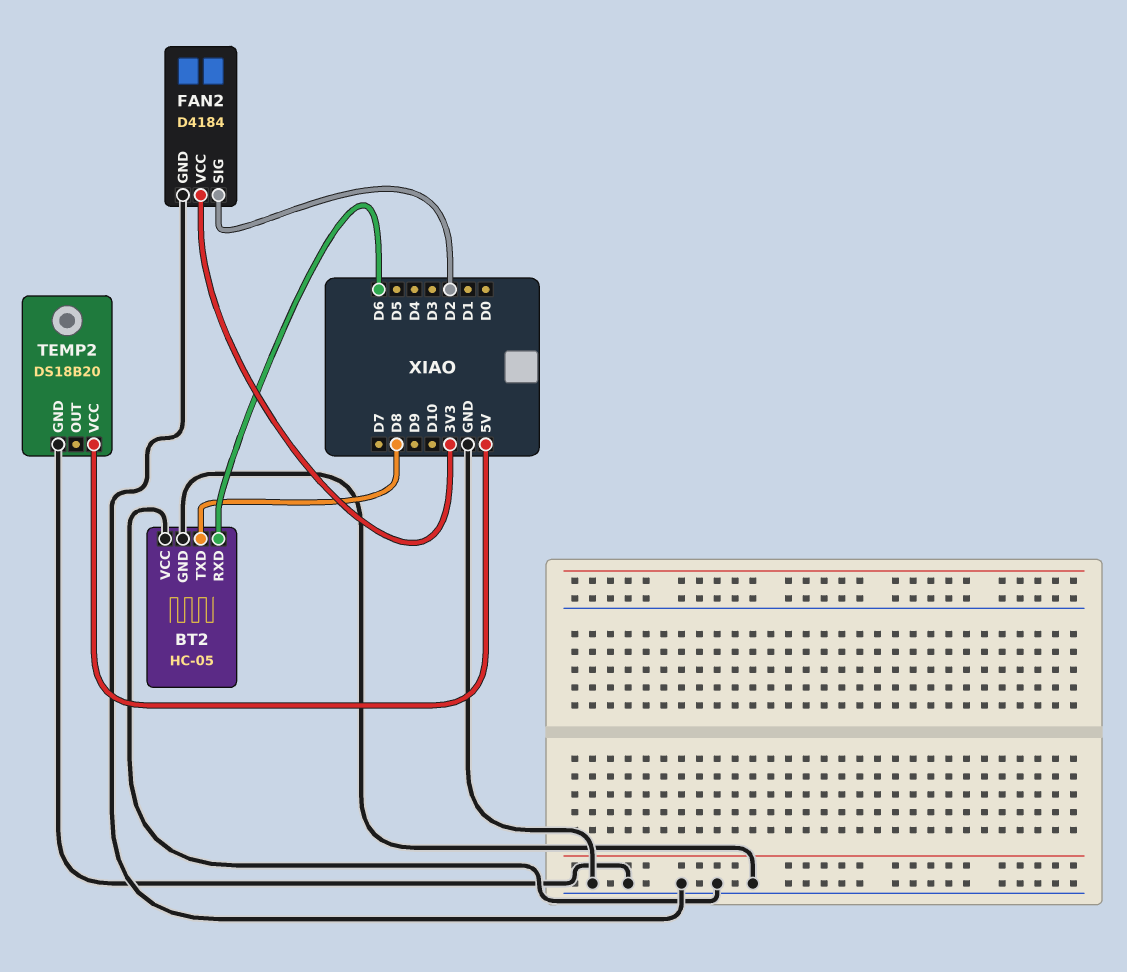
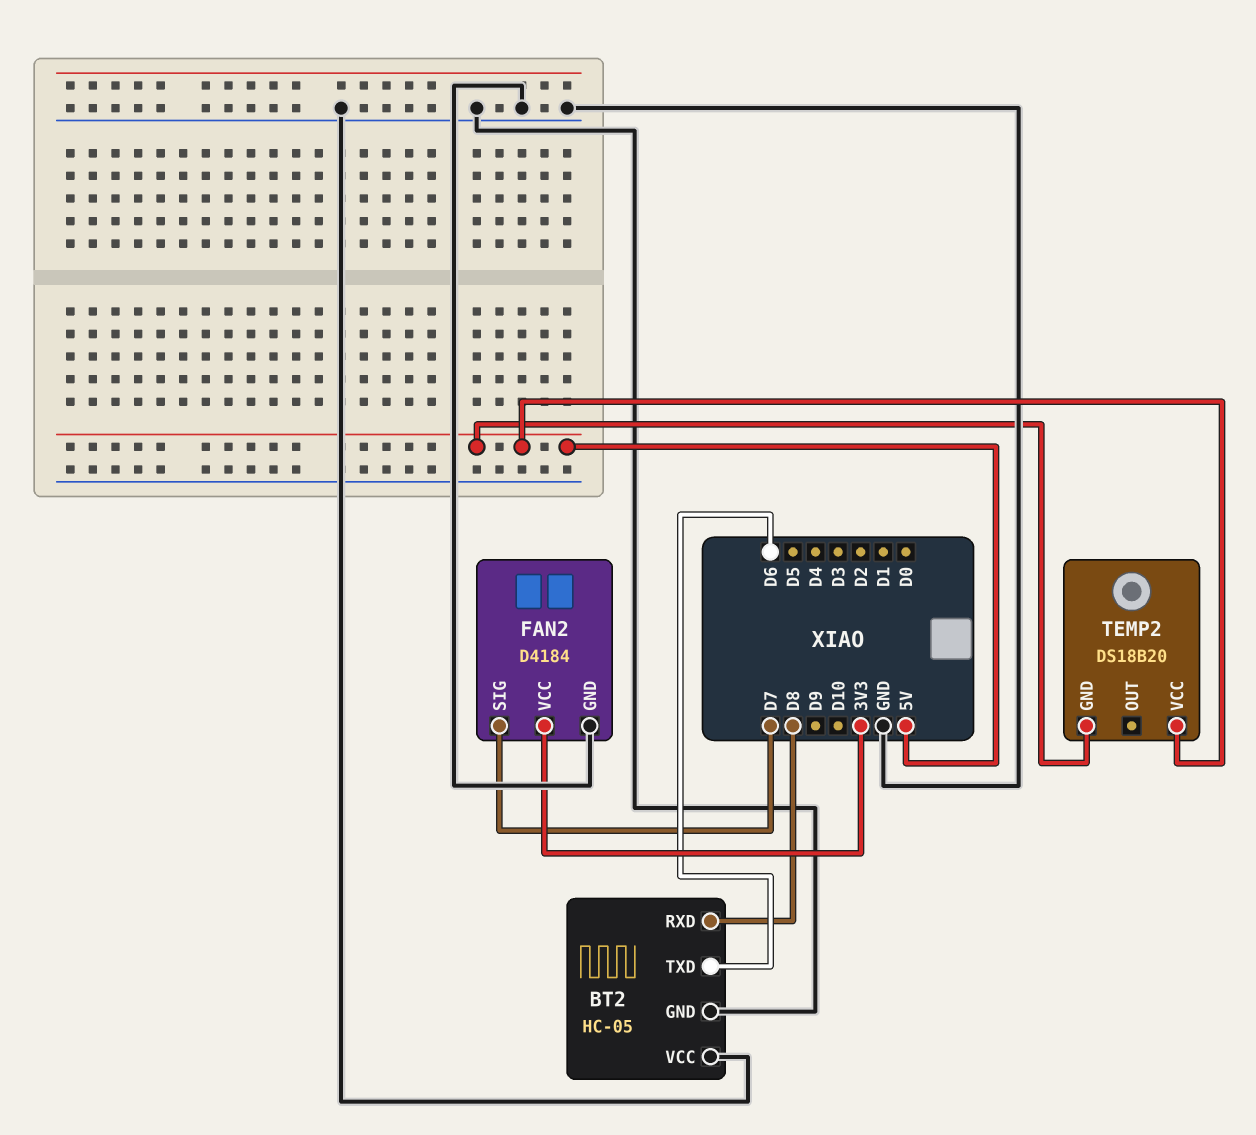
BT2 pin RXD: D6 -> D8
BT2 pin TXD: D8 -> D6
FAN2 pin SIG: D2 -> D7
TEMP2 pin GND: GND -> 5V

